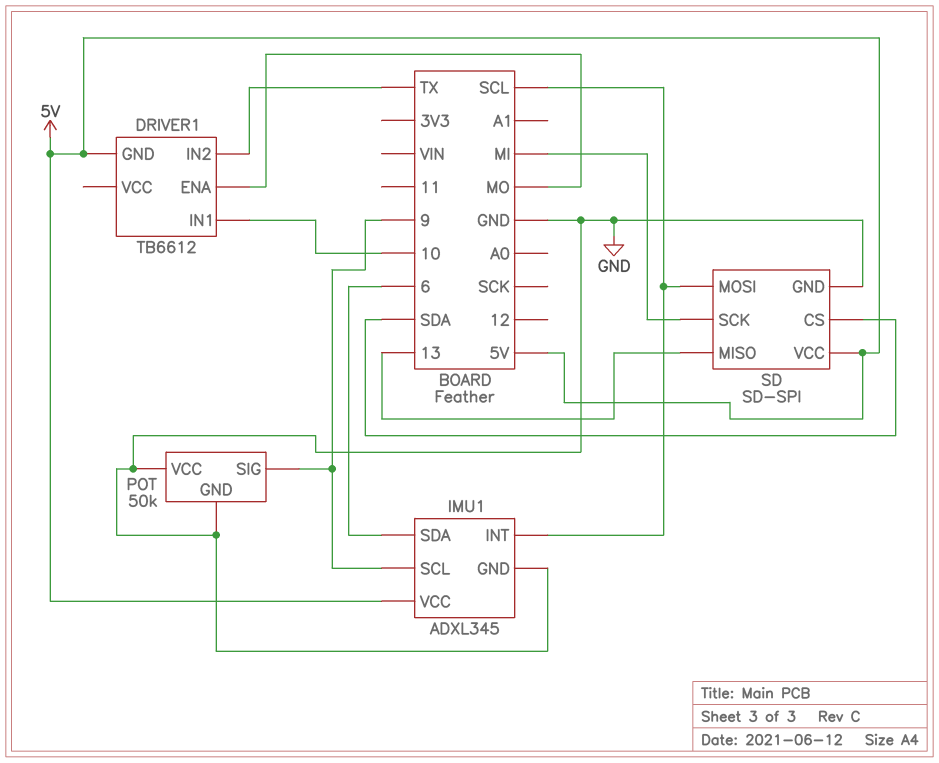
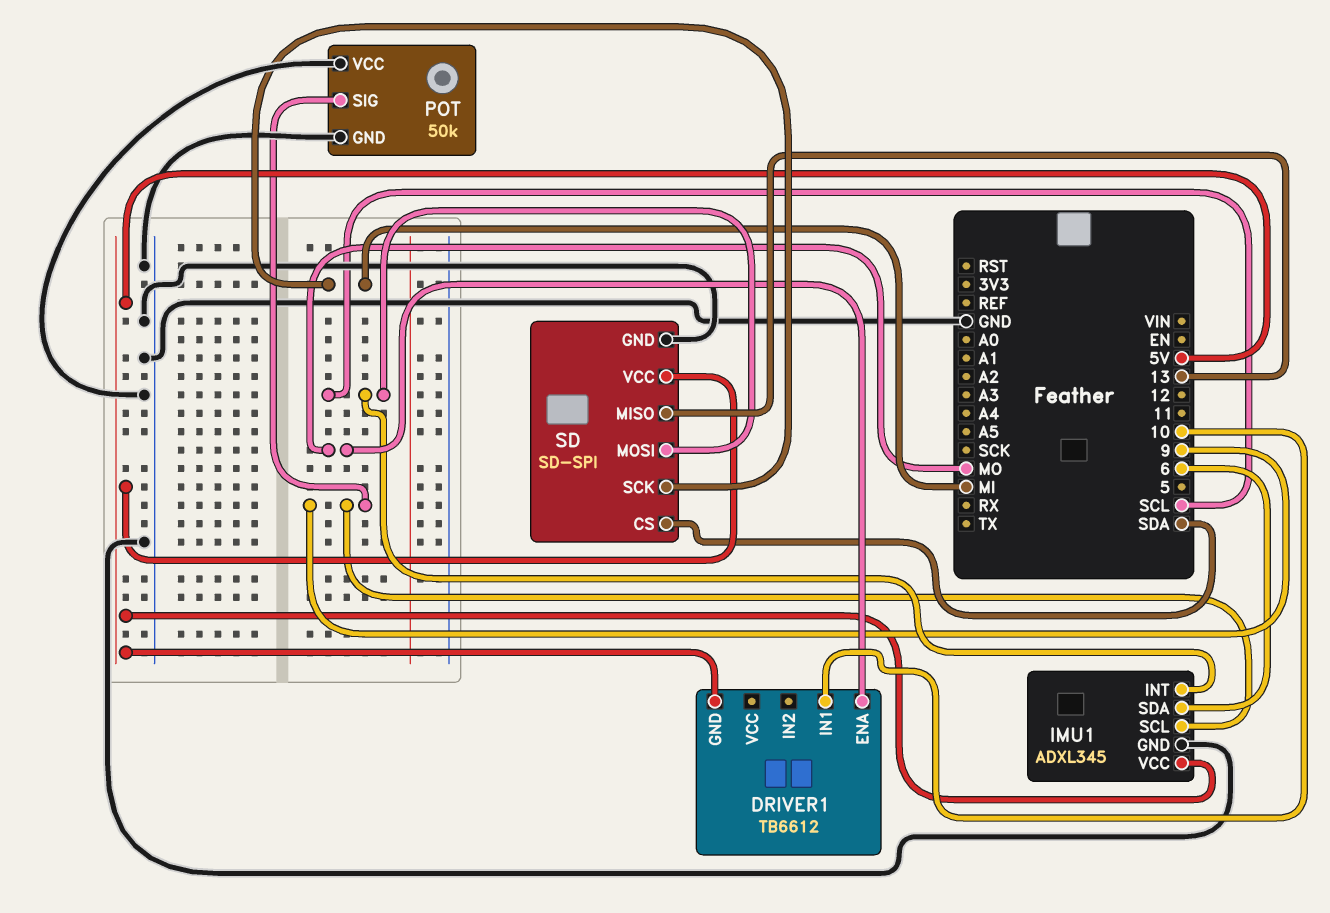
DRIVER1 pin IN2: TX -> none

